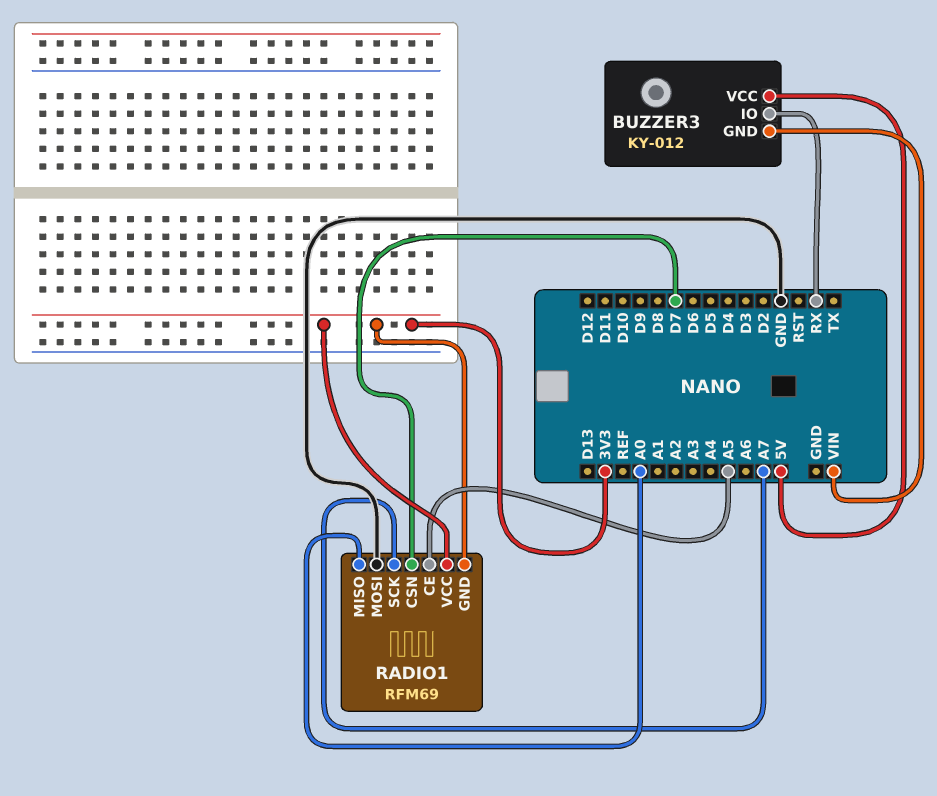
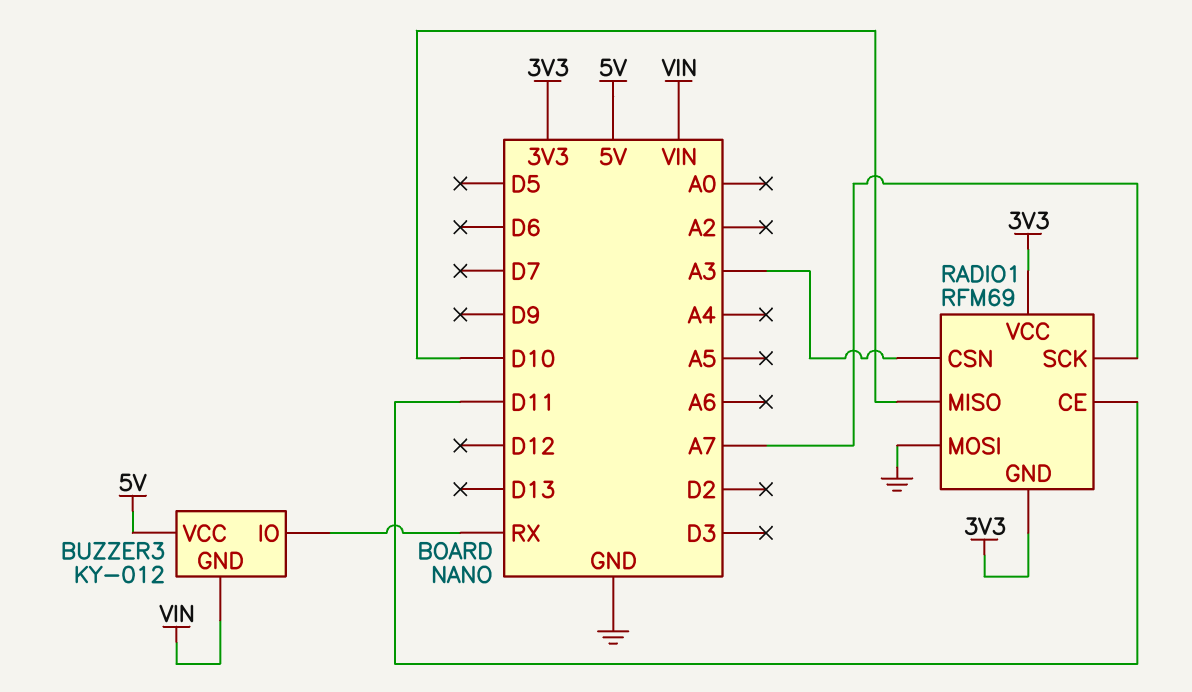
RADIO1 pin CE: A5 -> D11
RADIO1 pin CSN: D7 -> A3
RADIO1 pin MISO: A0 -> D10

